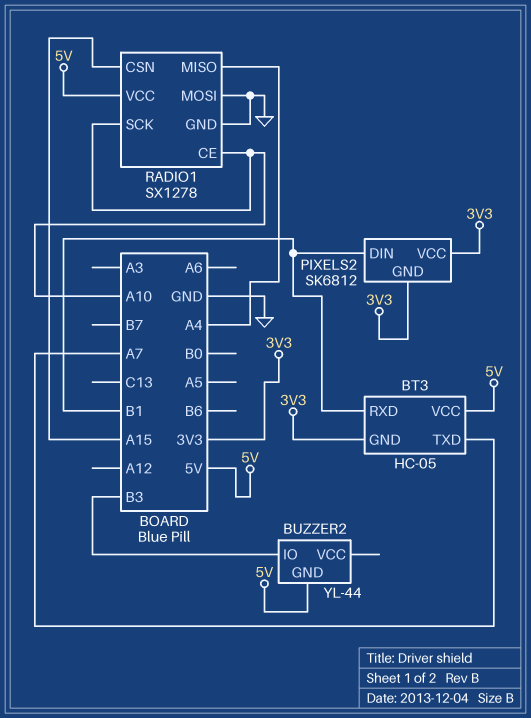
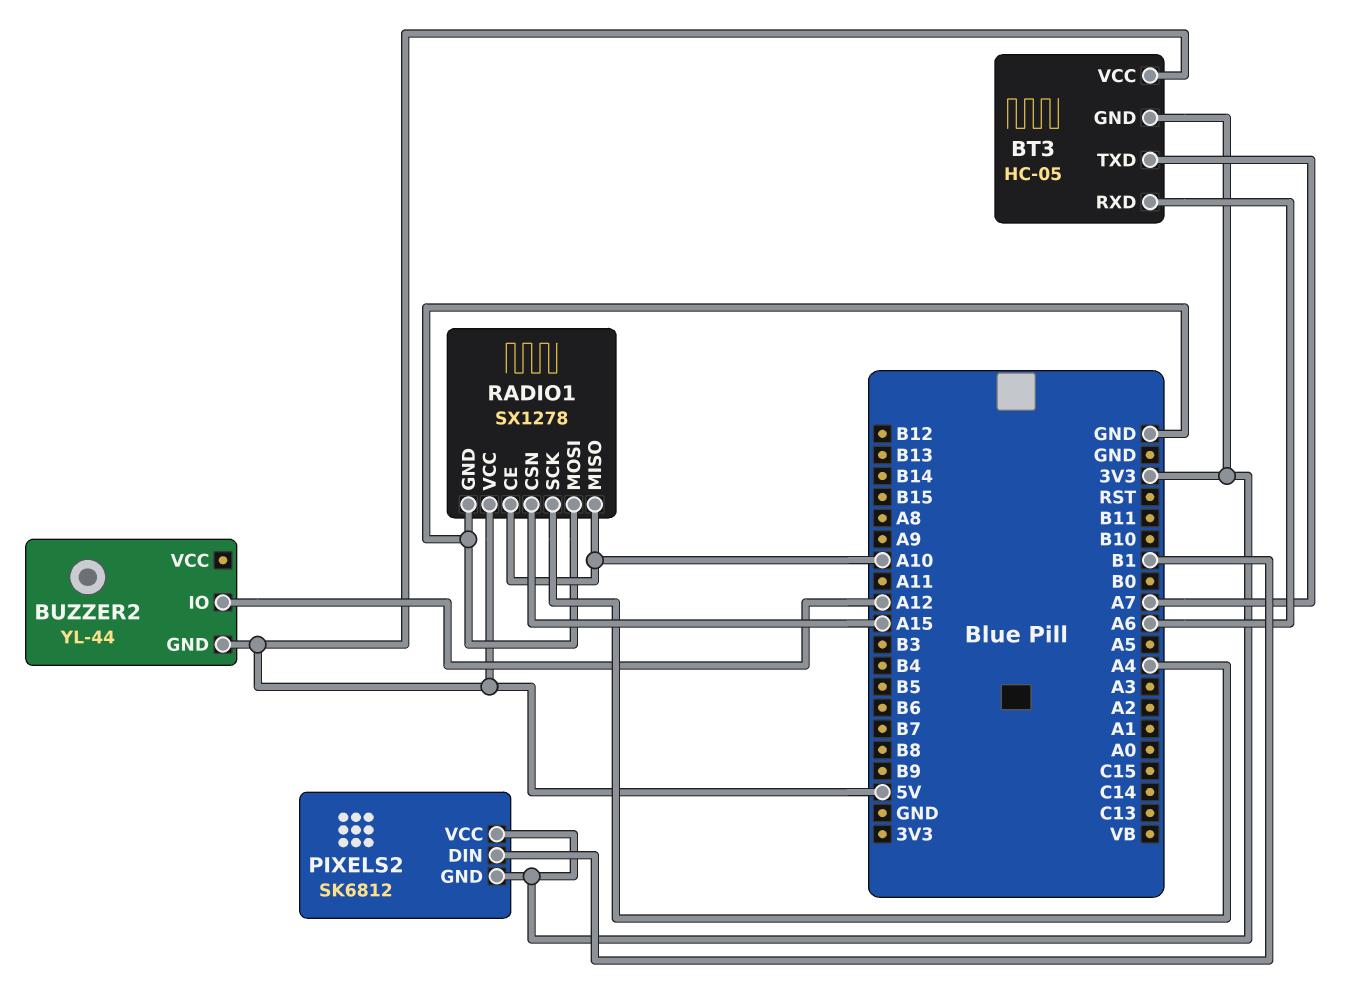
BT3 pin RXD: B1 -> A6
BUZZER2 pin IO: B3 -> A12
RADIO1 pin MISO: A4 -> A10
RADIO1 pin SCK: A10 -> A4

